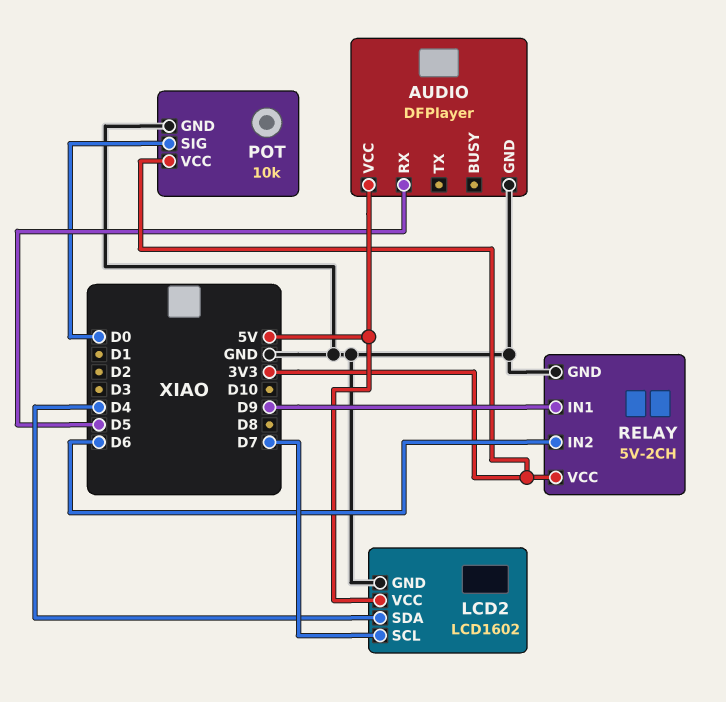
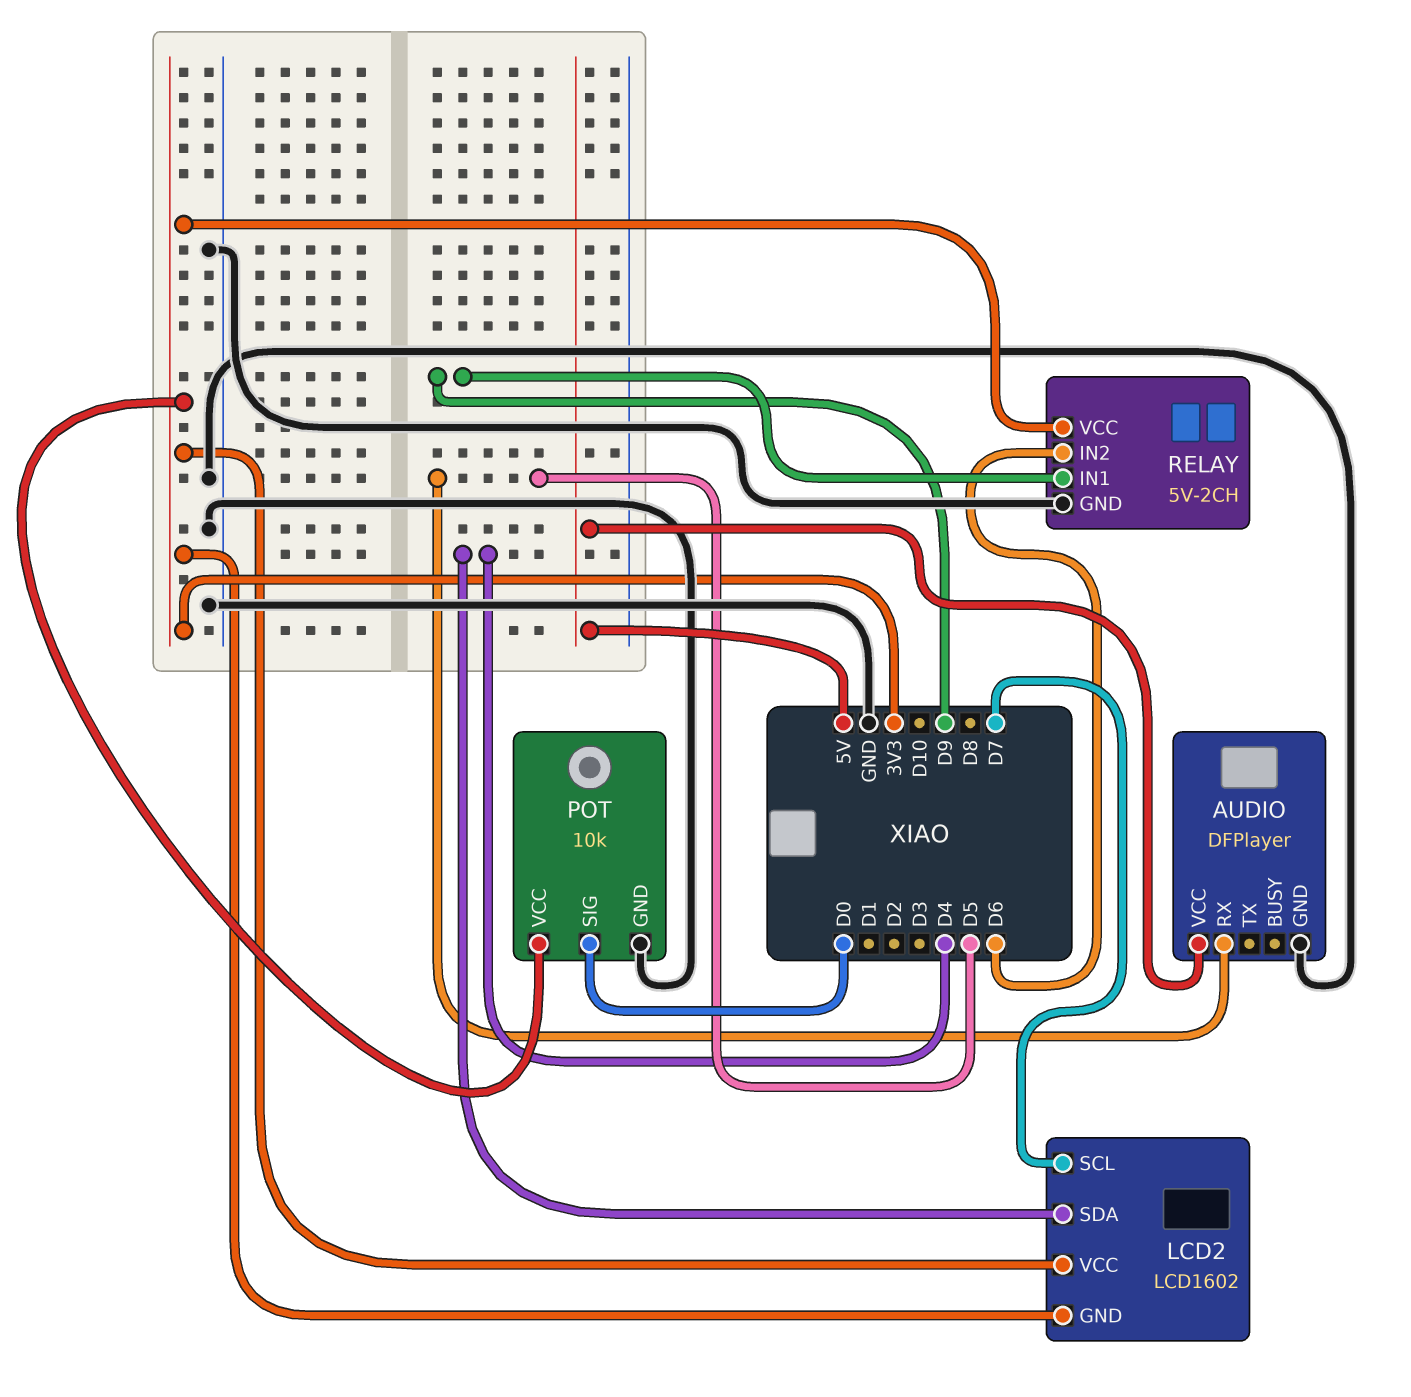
LCD2 pin GND: GND -> 3V3
LCD2 pin VCC: 5V -> 3V3

